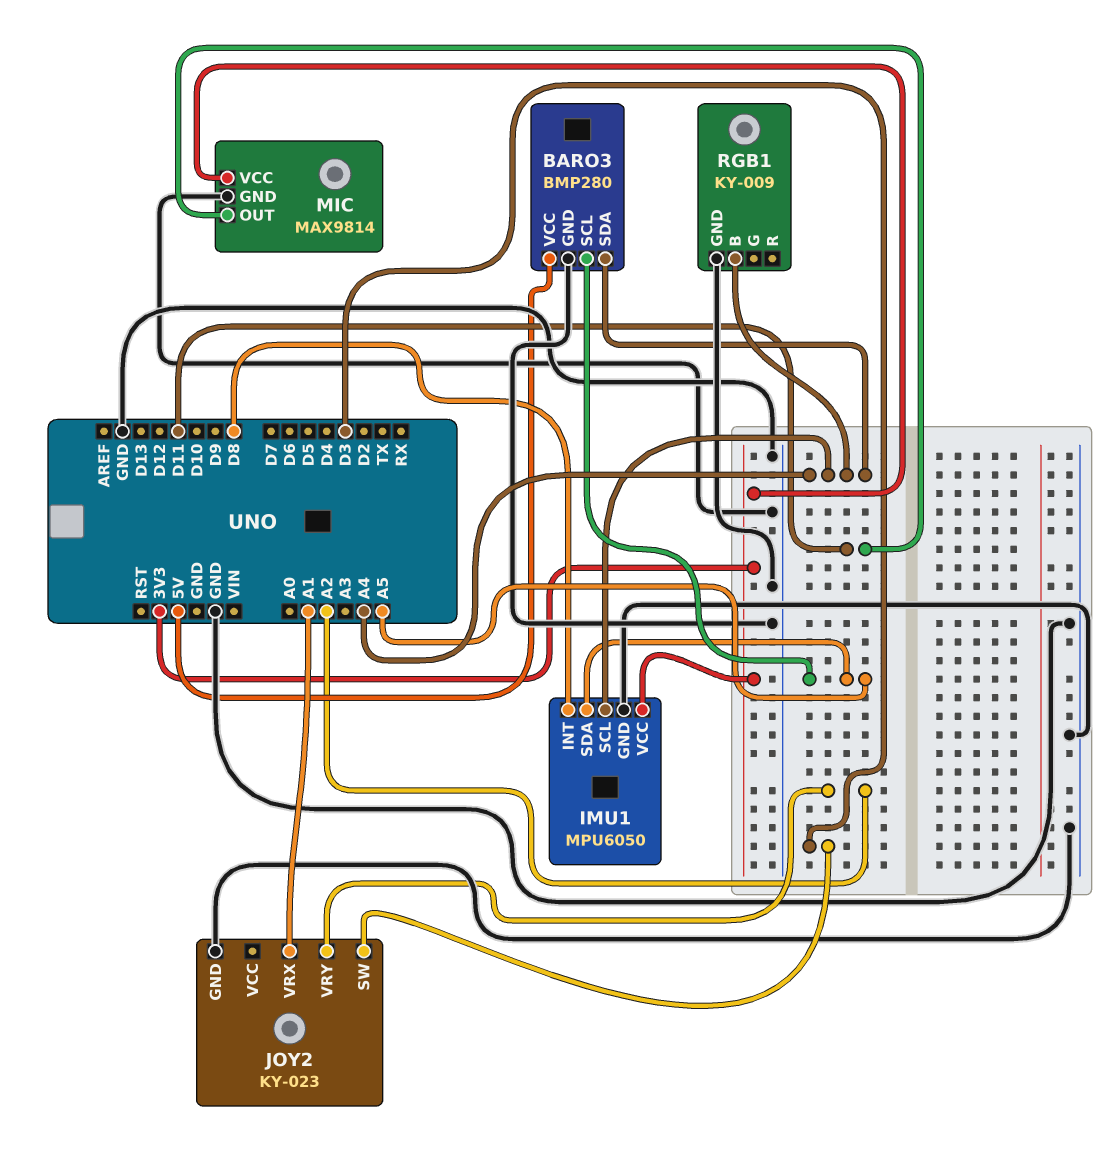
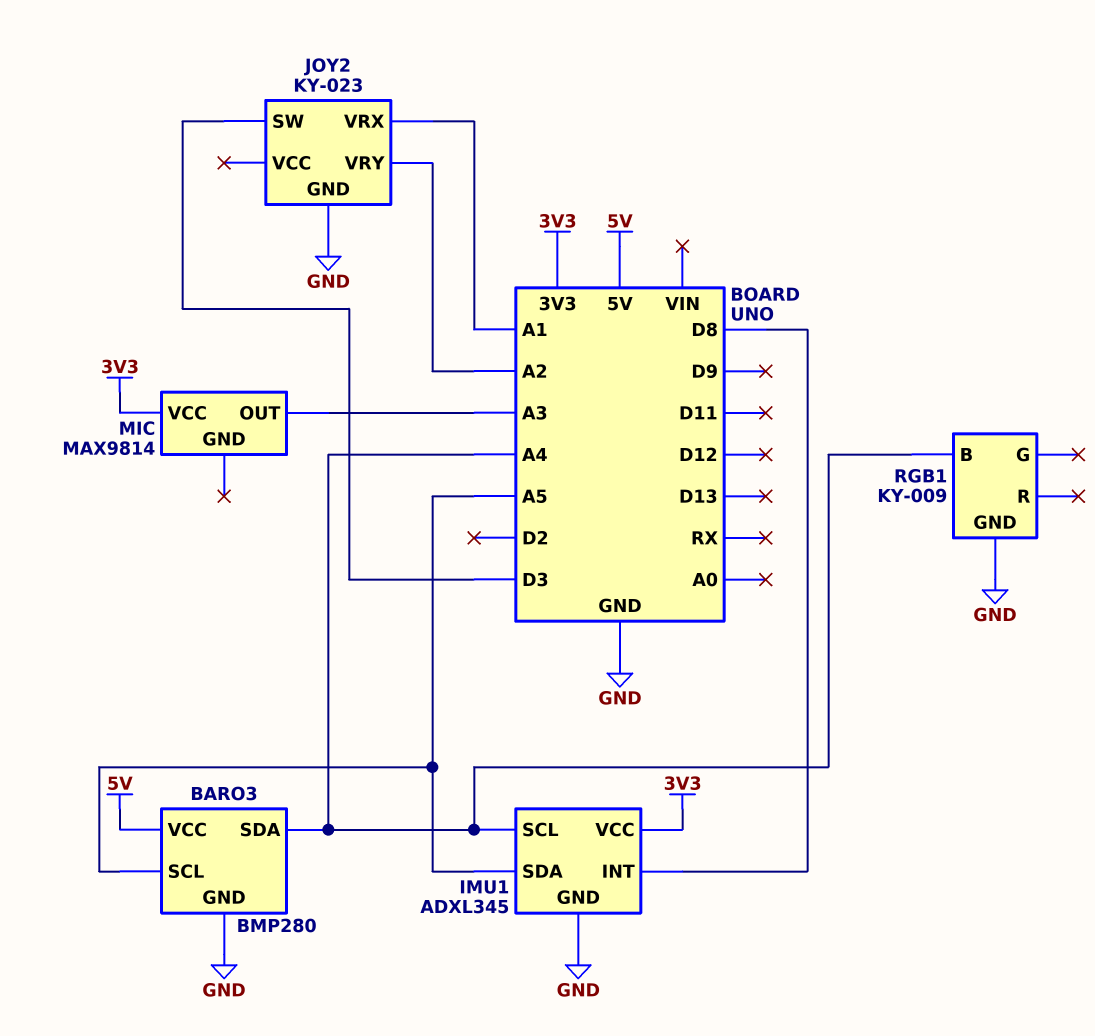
IMU1: MPU6050 -> ADXL345
MIC pin GND: GND -> none
MIC pin OUT: D11 -> A3

